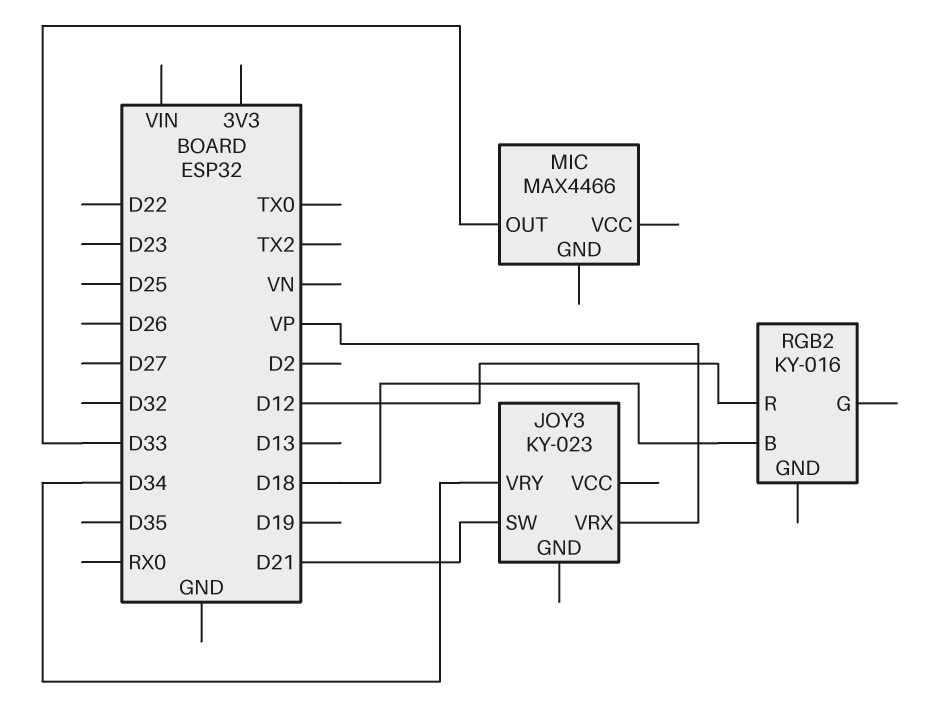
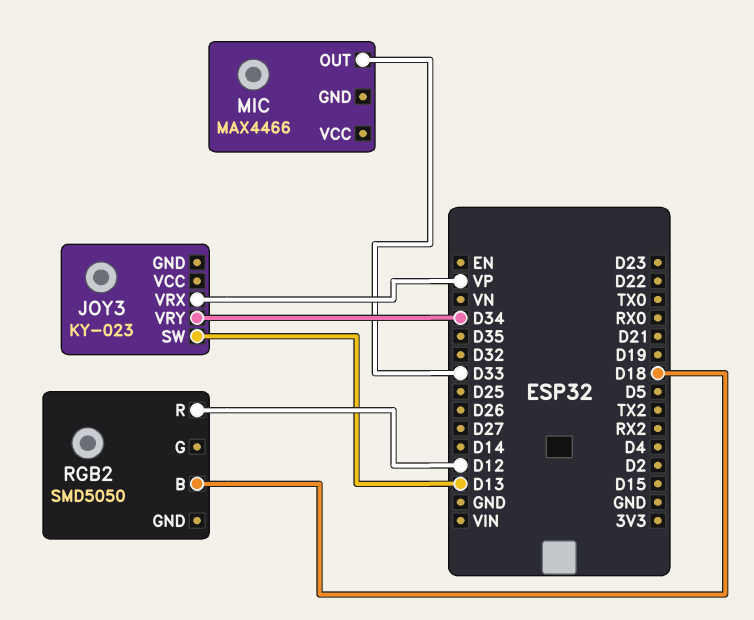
JOY3 pin SW: D21 -> D13
RGB2: KY-016 -> SMD5050

